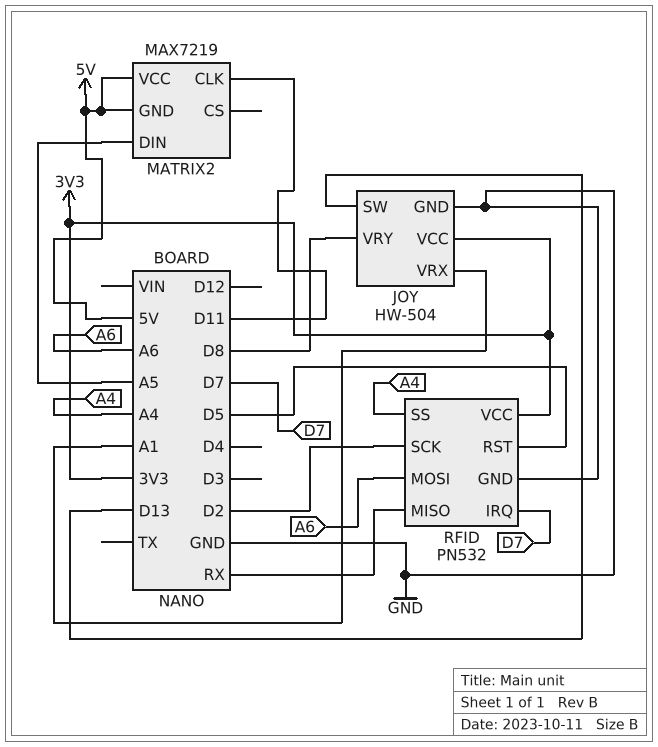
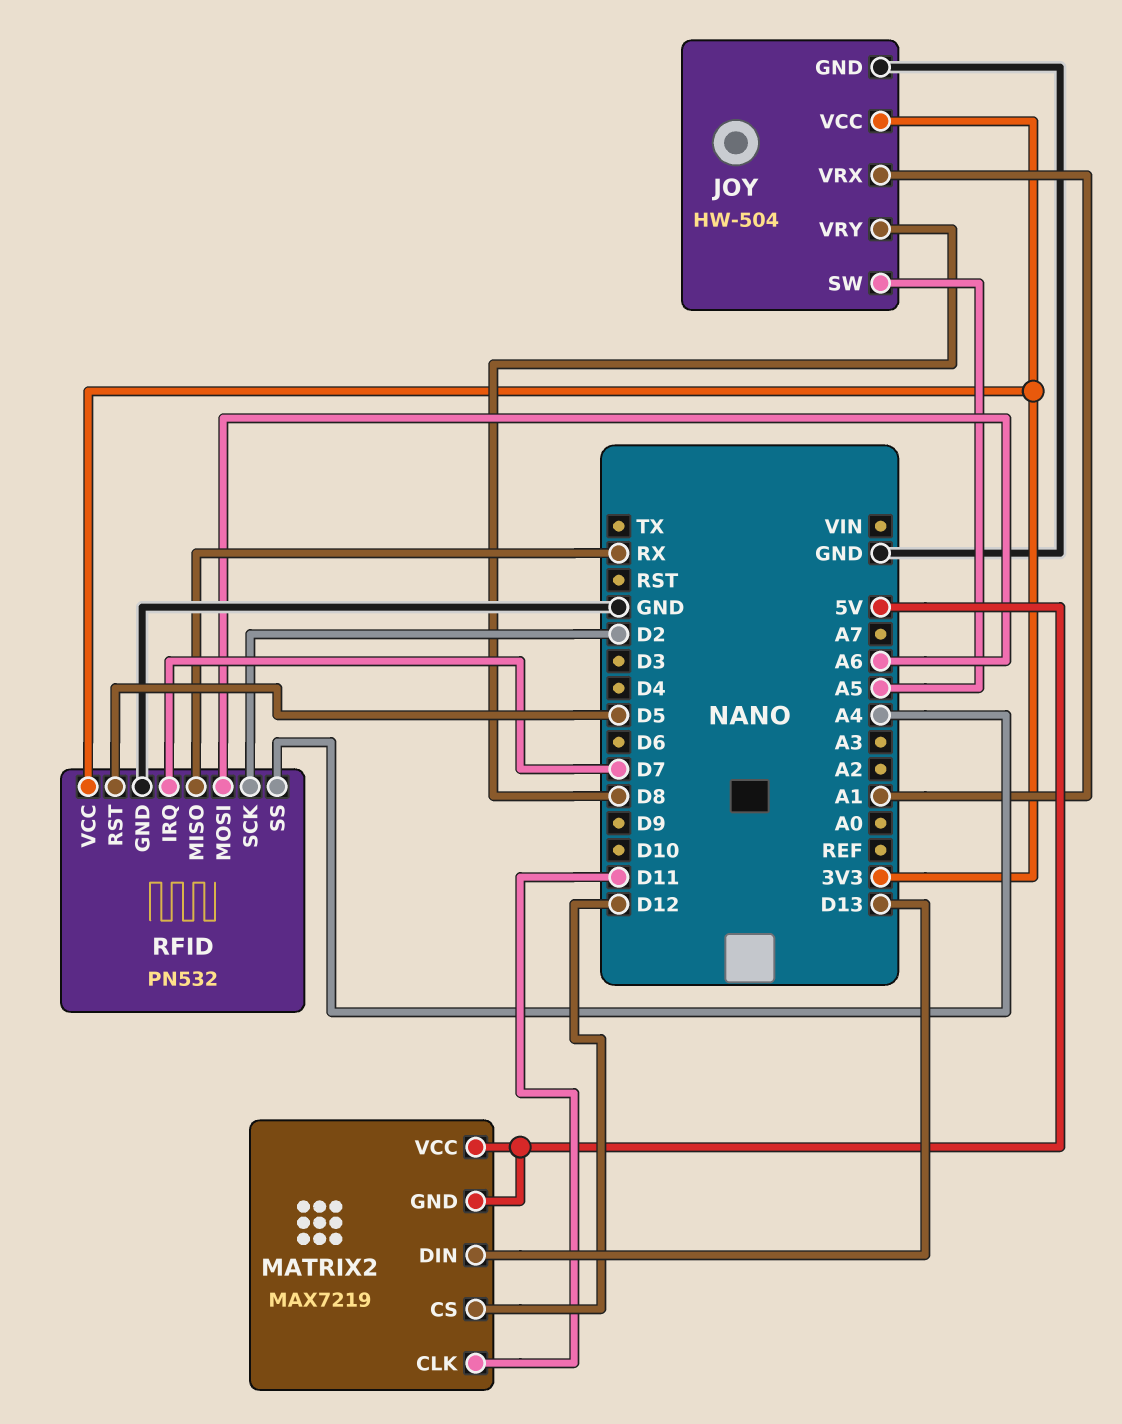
JOY pin SW: D13 -> A5
MATRIX2 pin CS: none -> D12
MATRIX2 pin DIN: A5 -> D13

